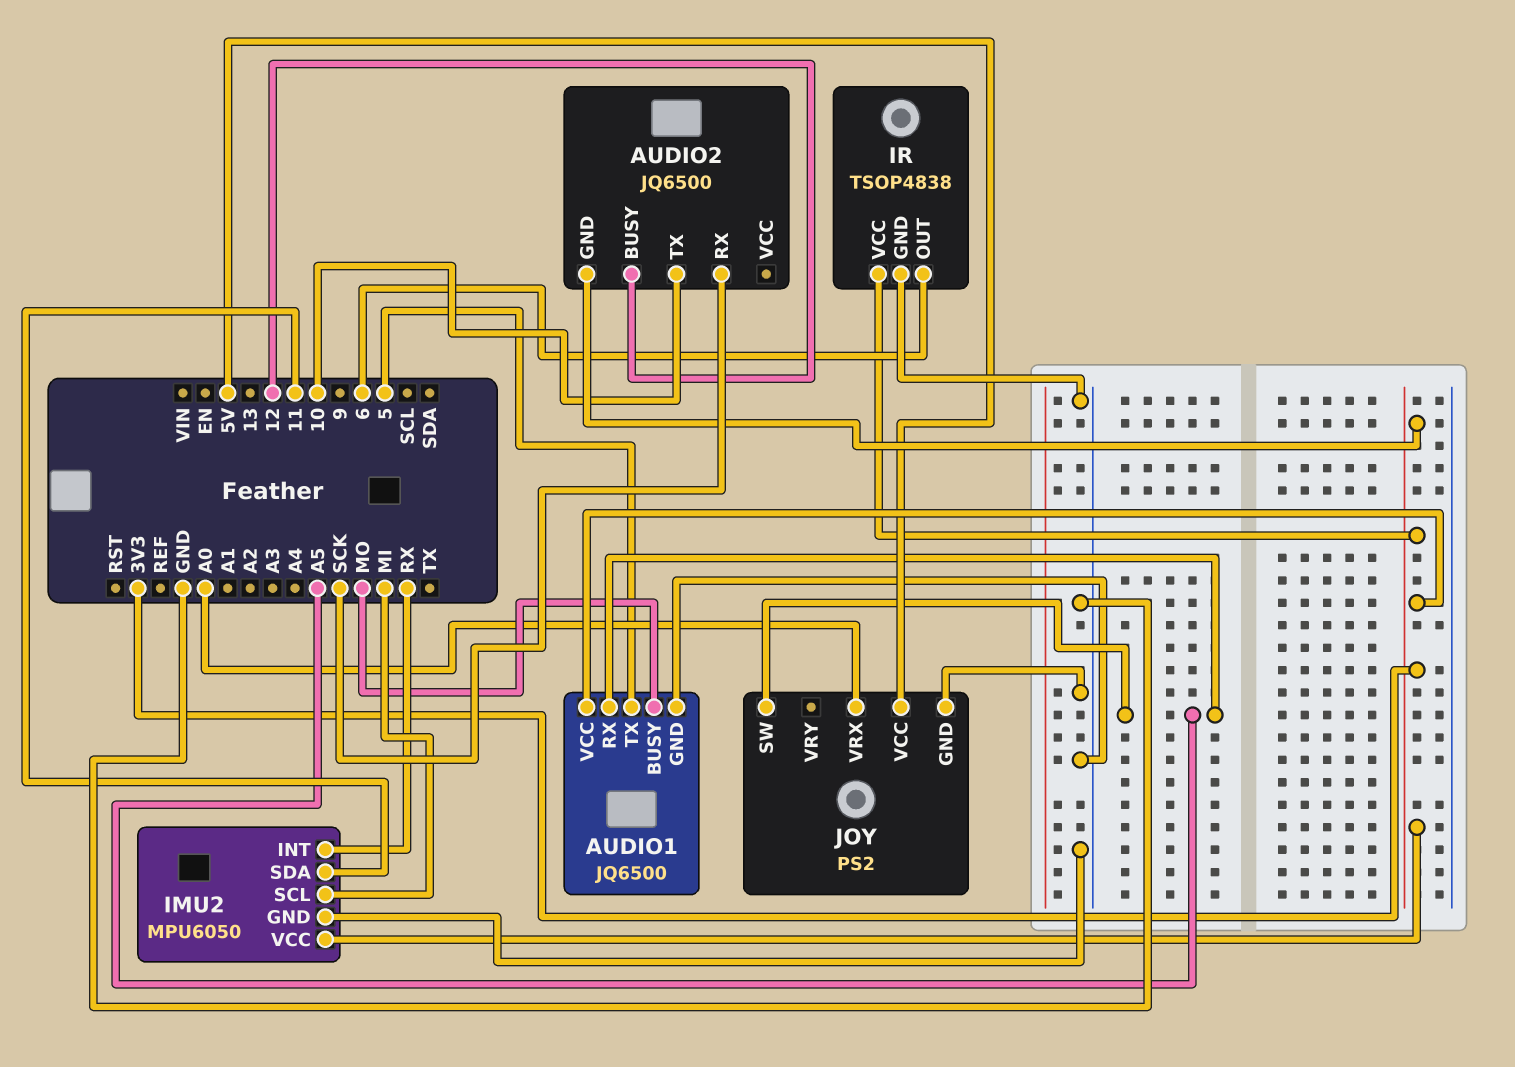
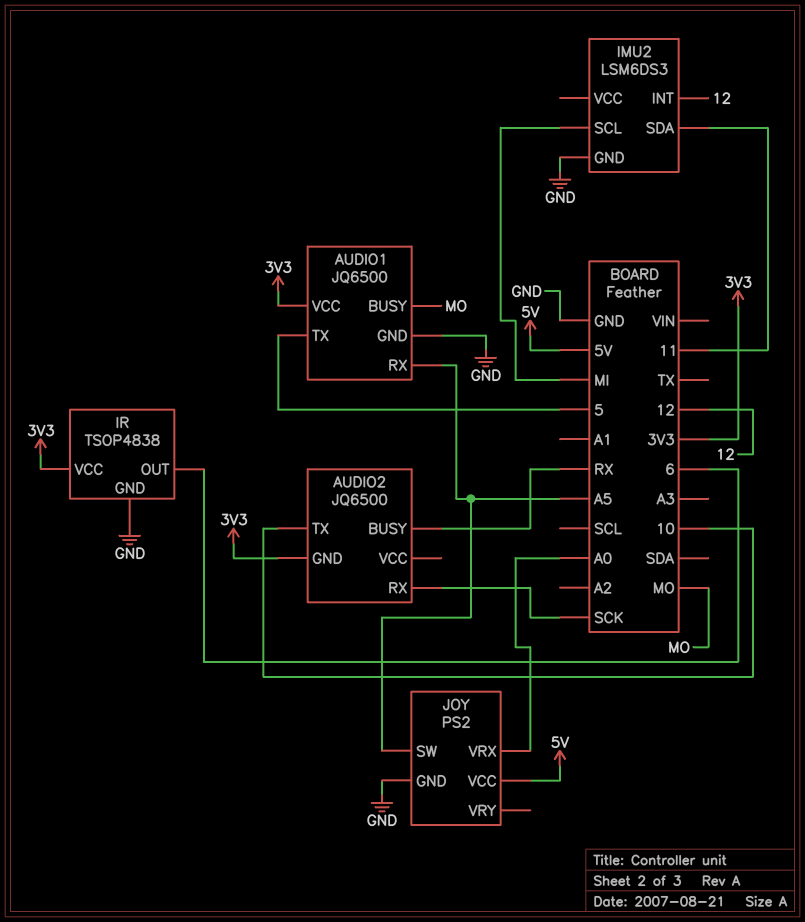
AUDIO2 pin BUSY: 12 -> RX
IMU2: MPU6050 -> LSM6DS3
IMU2 pin INT: RX -> 12
IMU2 pin VCC: 3V3 -> none

